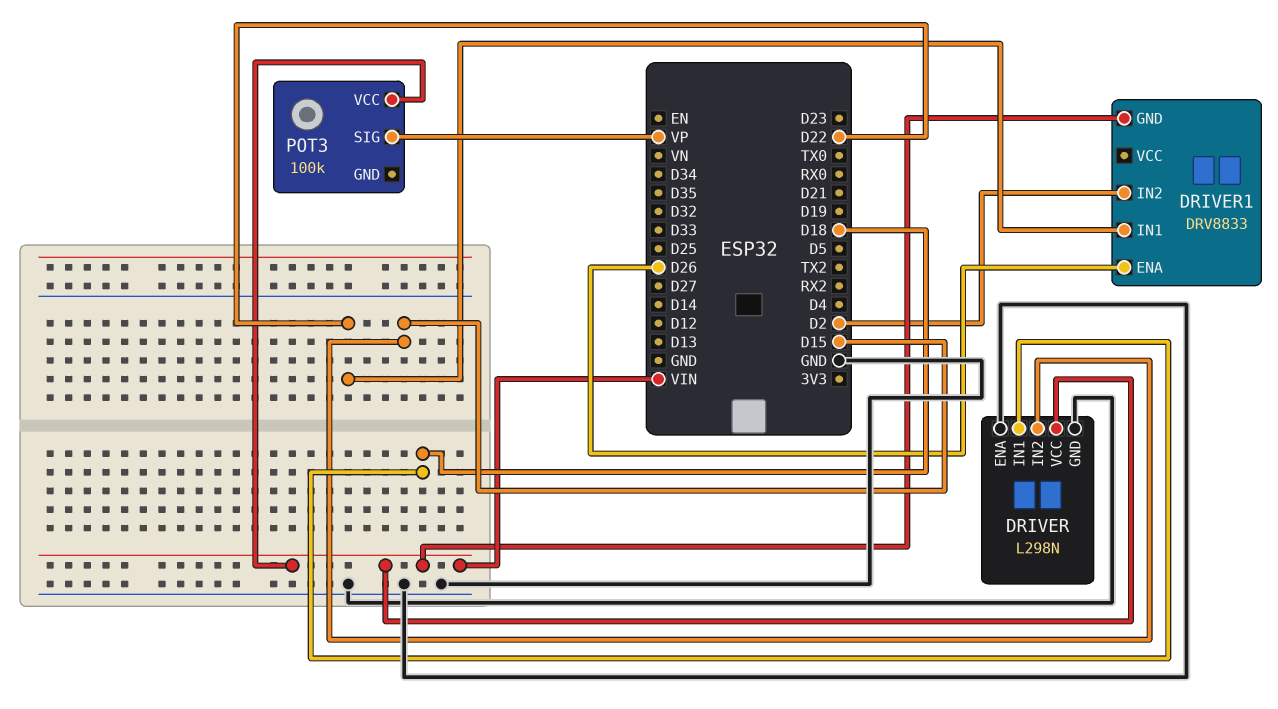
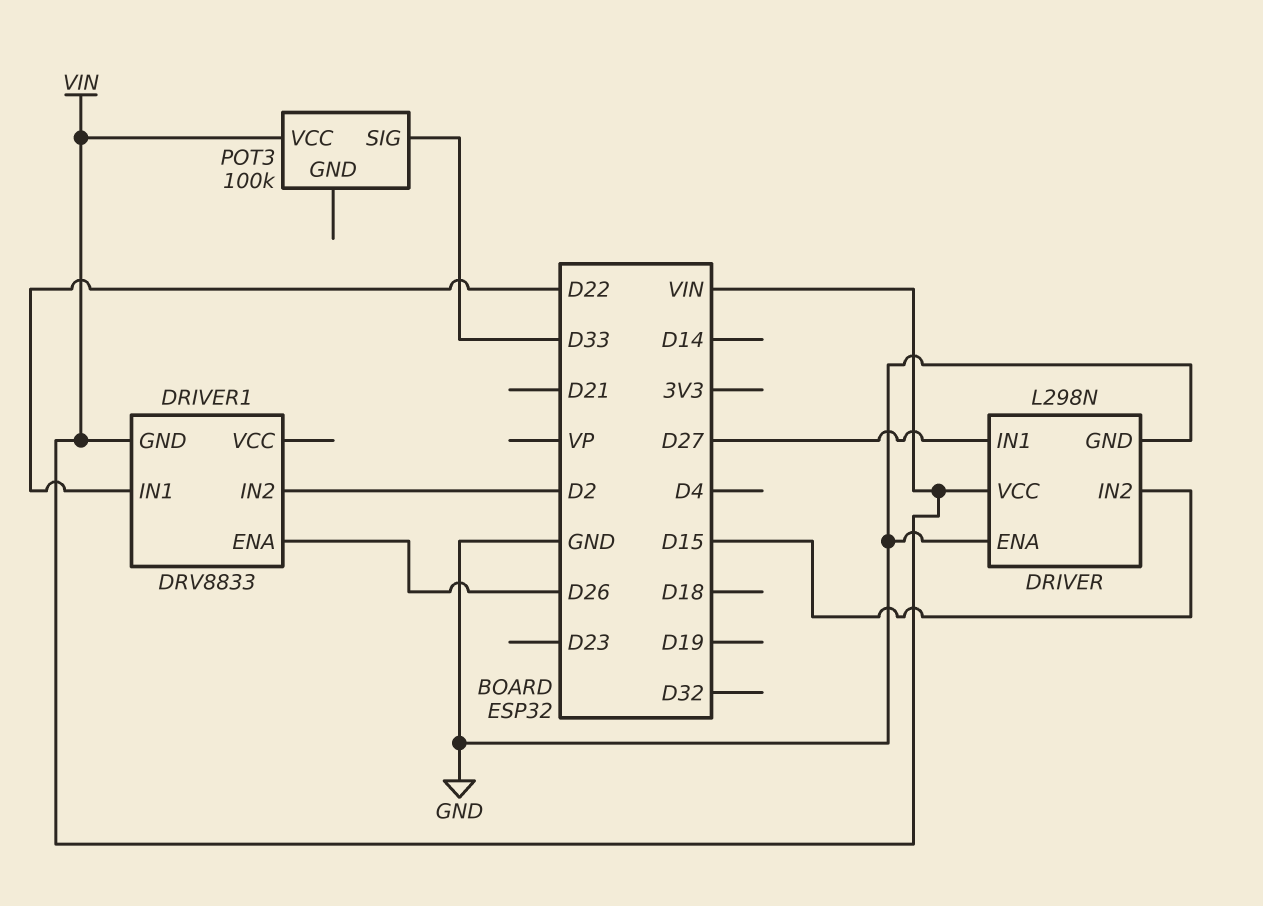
DRIVER pin IN1: D18 -> D27
POT3 pin SIG: VP -> D33

